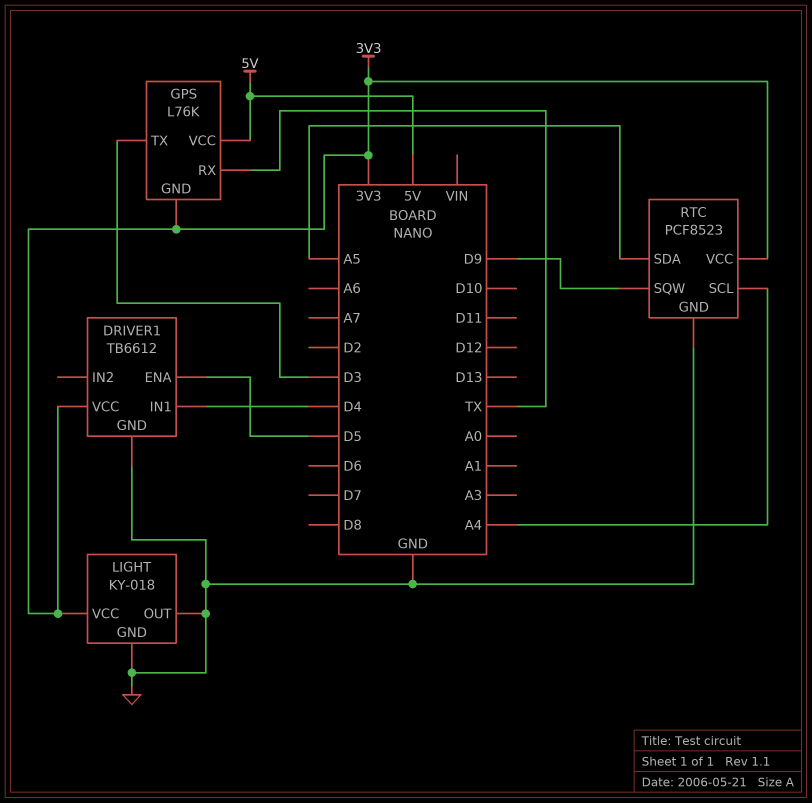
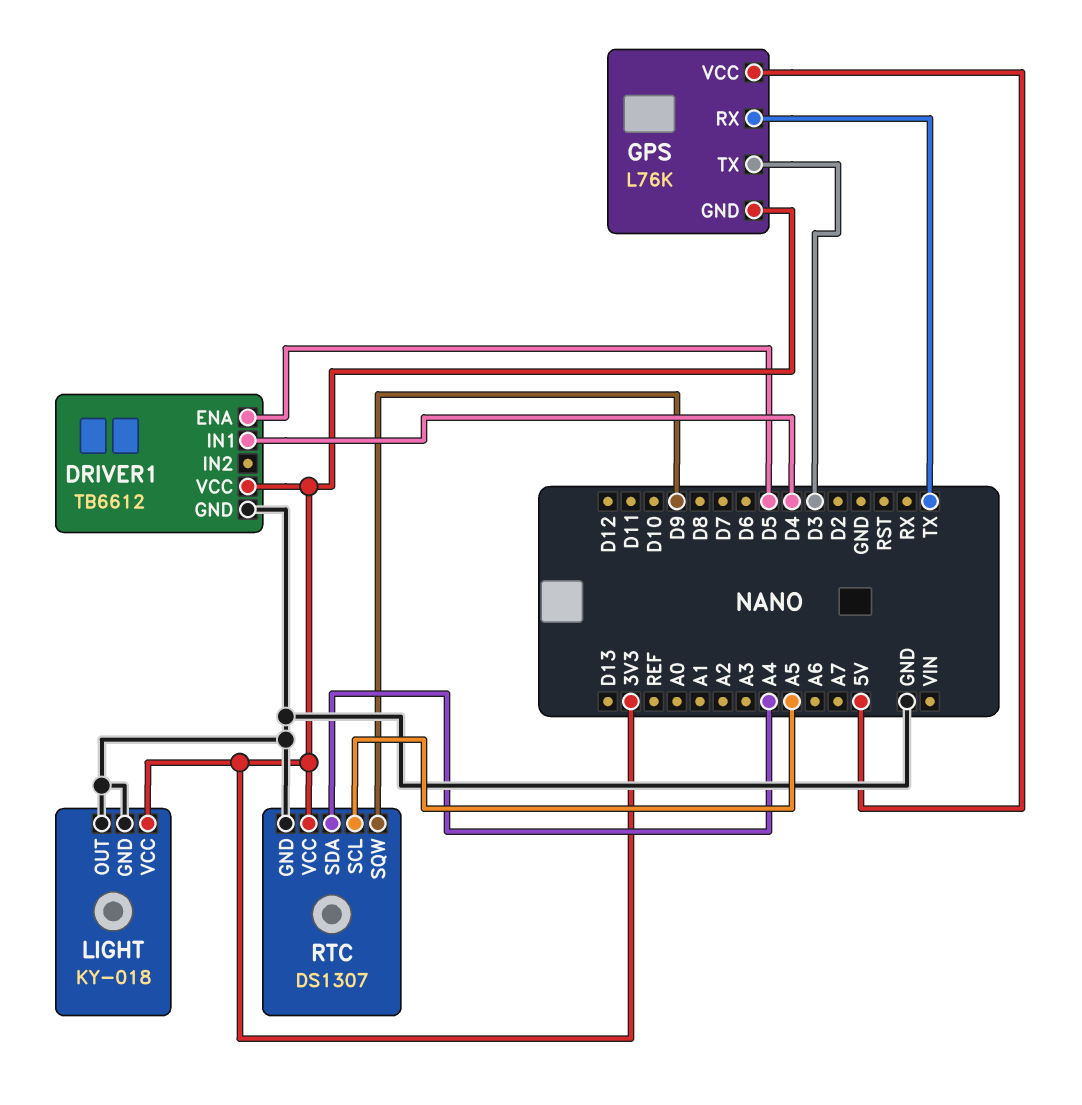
RTC: PCF8523 -> DS1307
RTC pin SCL: A4 -> A5
RTC pin SDA: A5 -> A4

